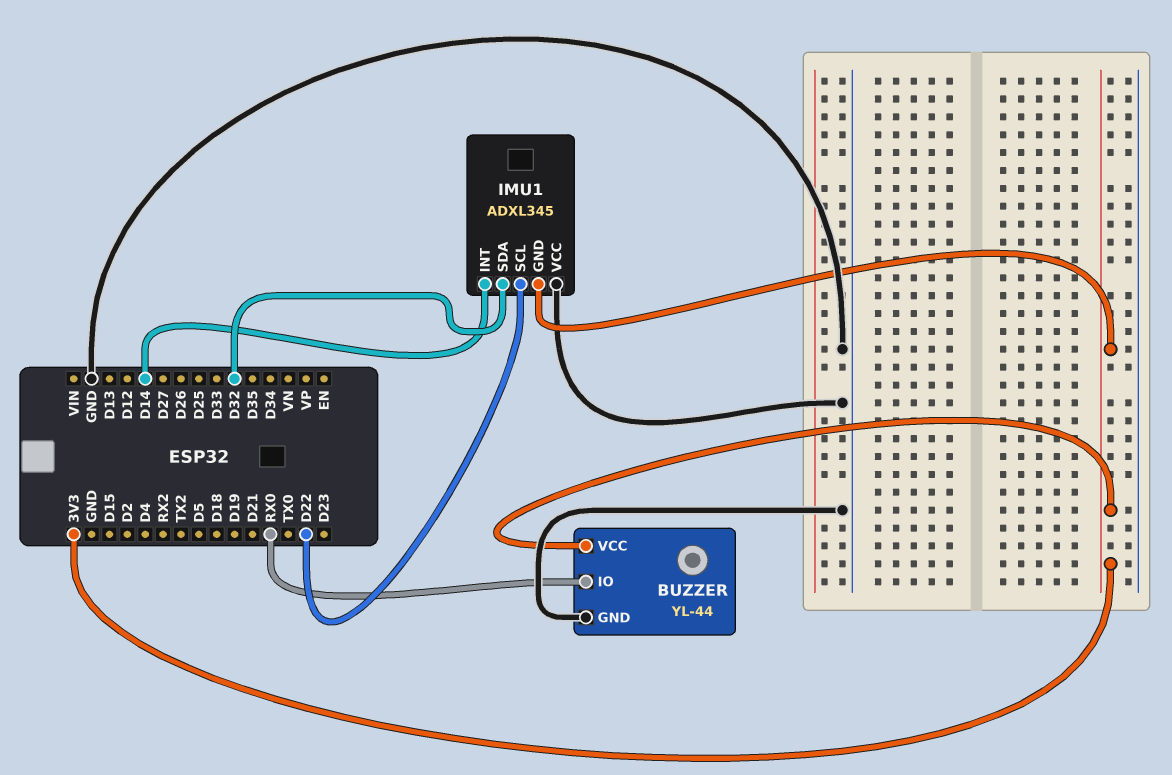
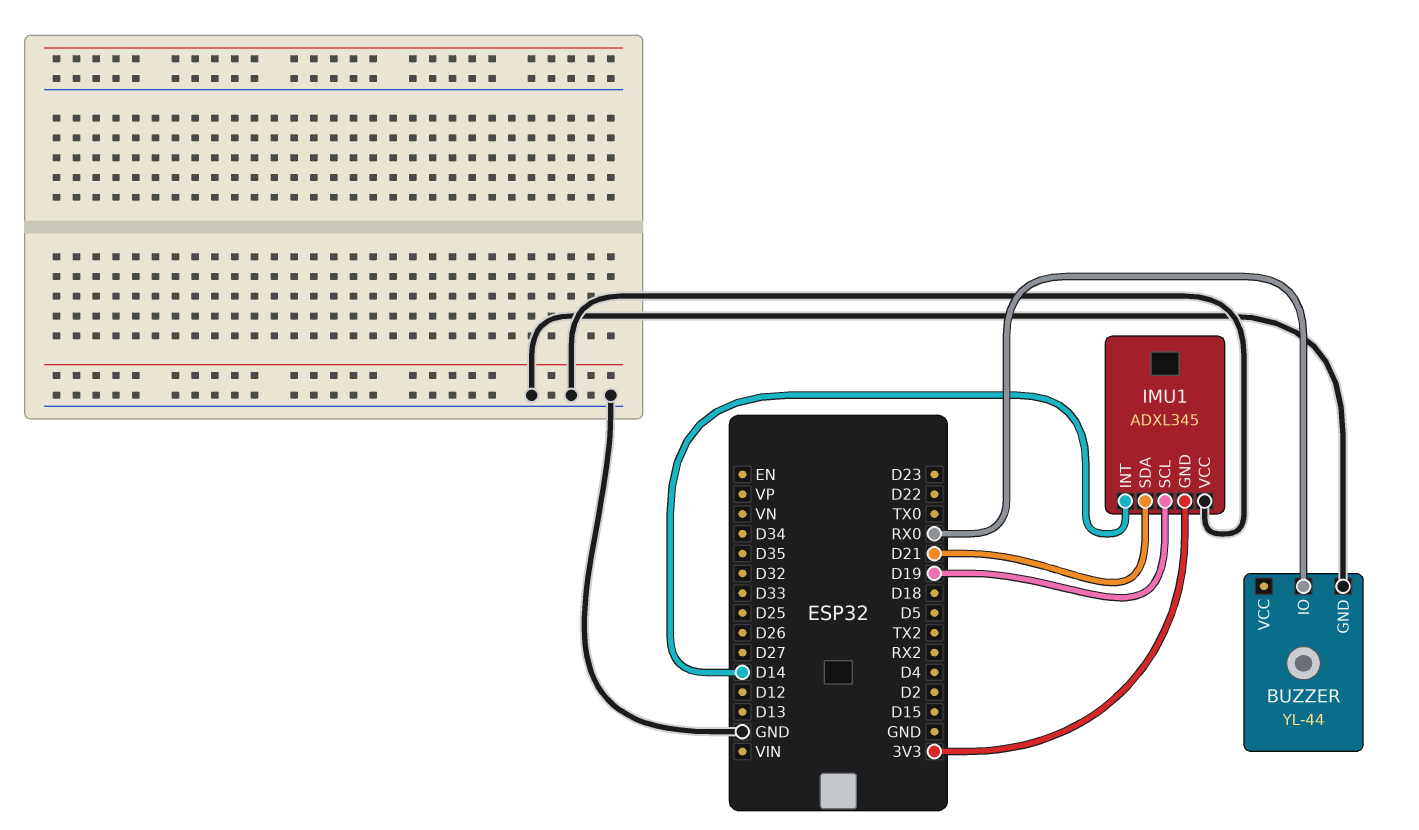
BUZZER pin VCC: 3V3 -> none
IMU1 pin SCL: D22 -> D19
IMU1 pin SDA: D32 -> D21

